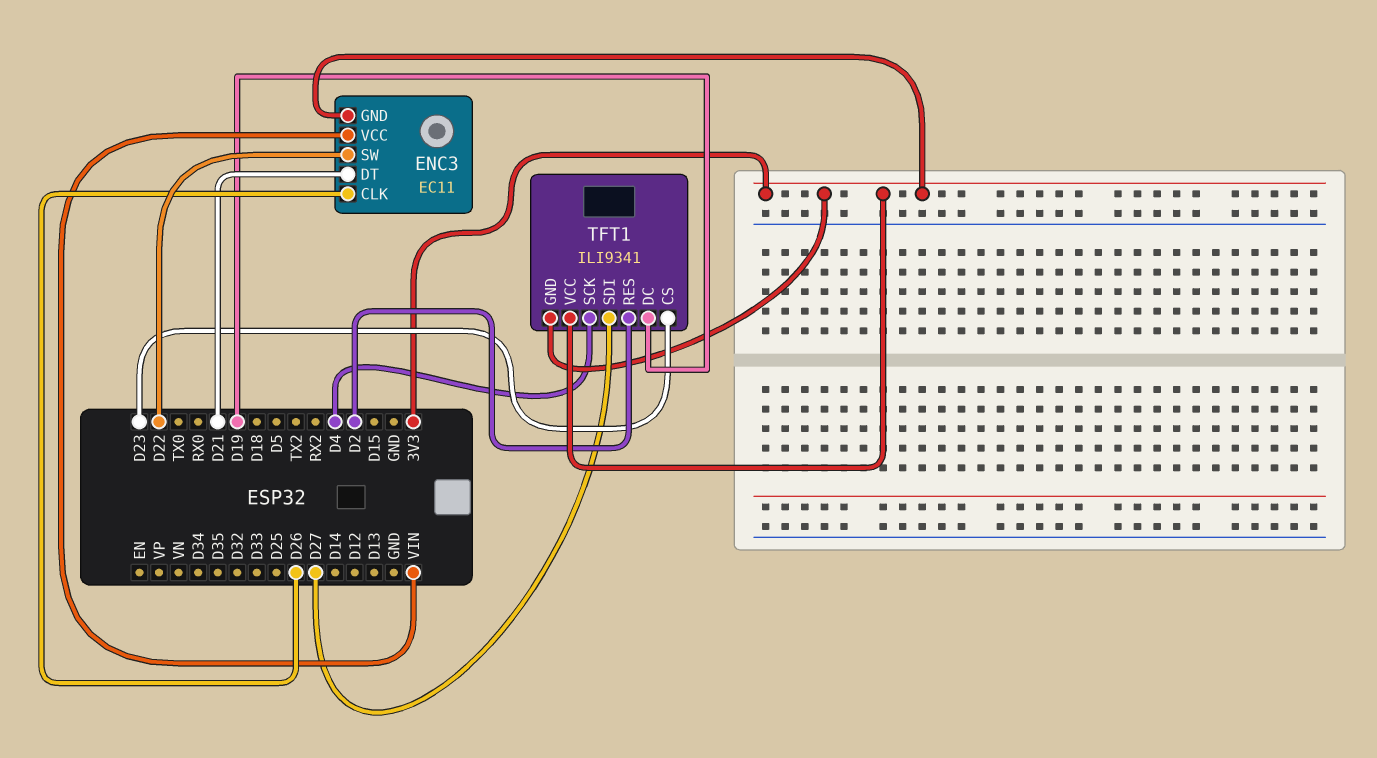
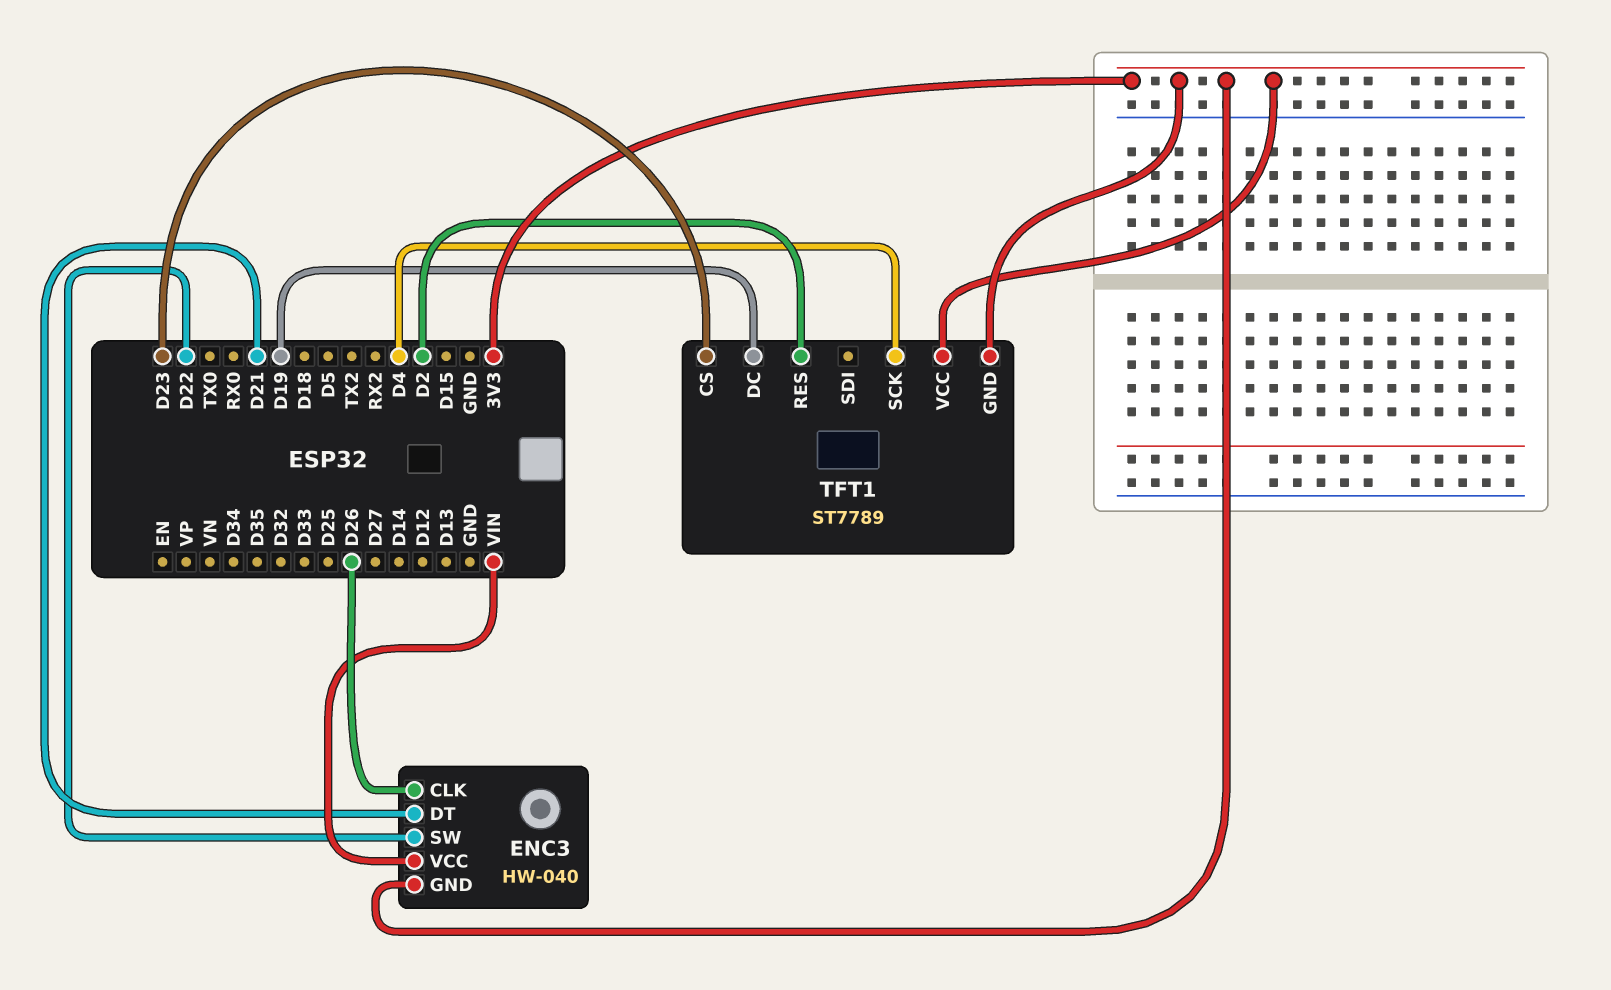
ENC3: EC11 -> HW-040
TFT1: ILI9341 -> ST7789
TFT1 pin SDI: D27 -> none

